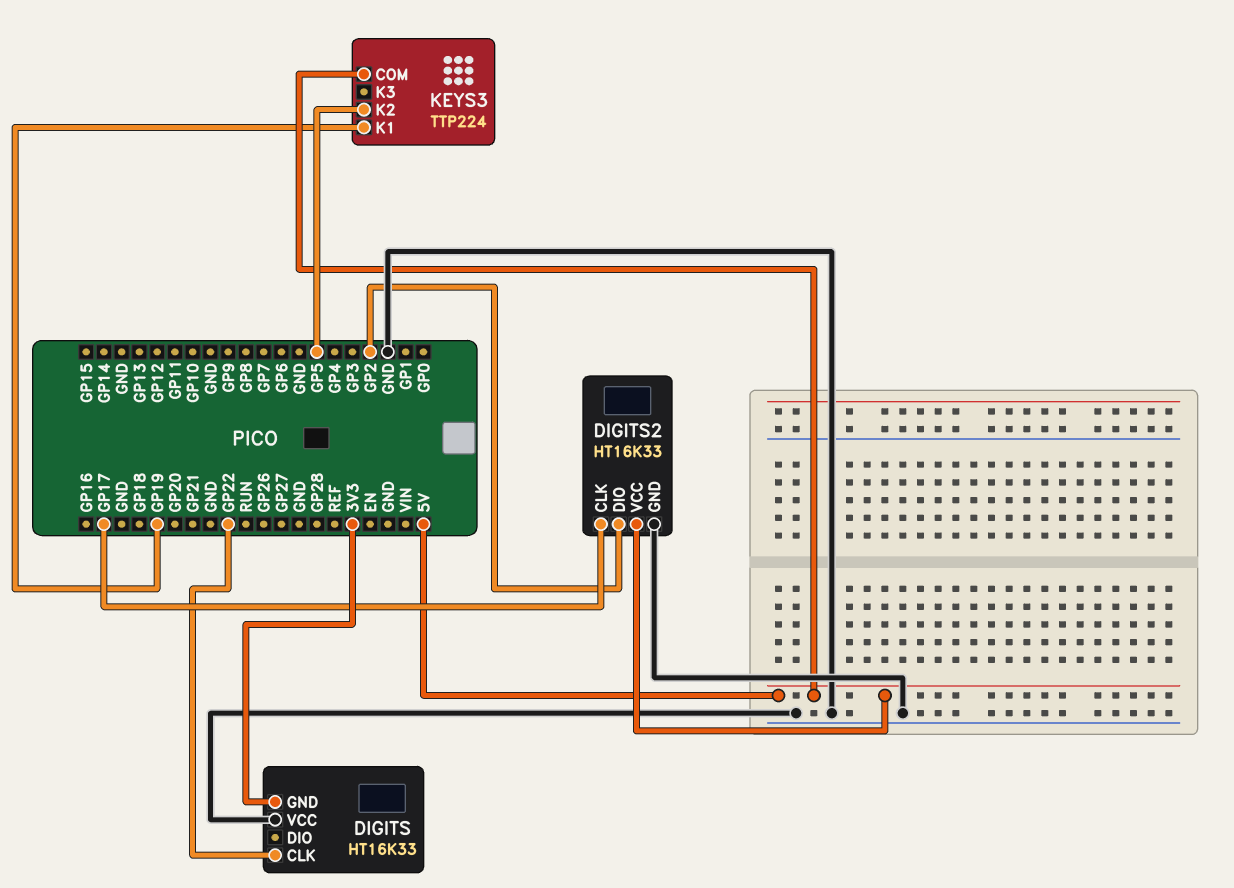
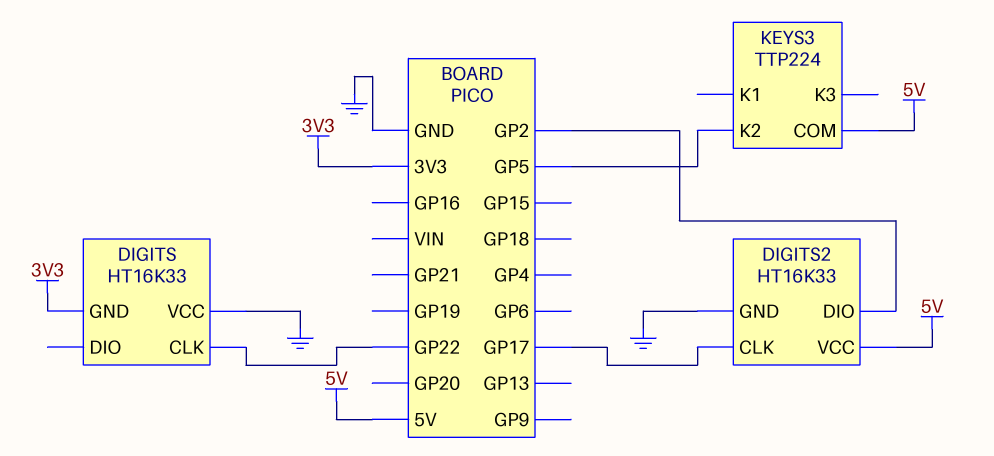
KEYS3 pin K1: GP19 -> none

